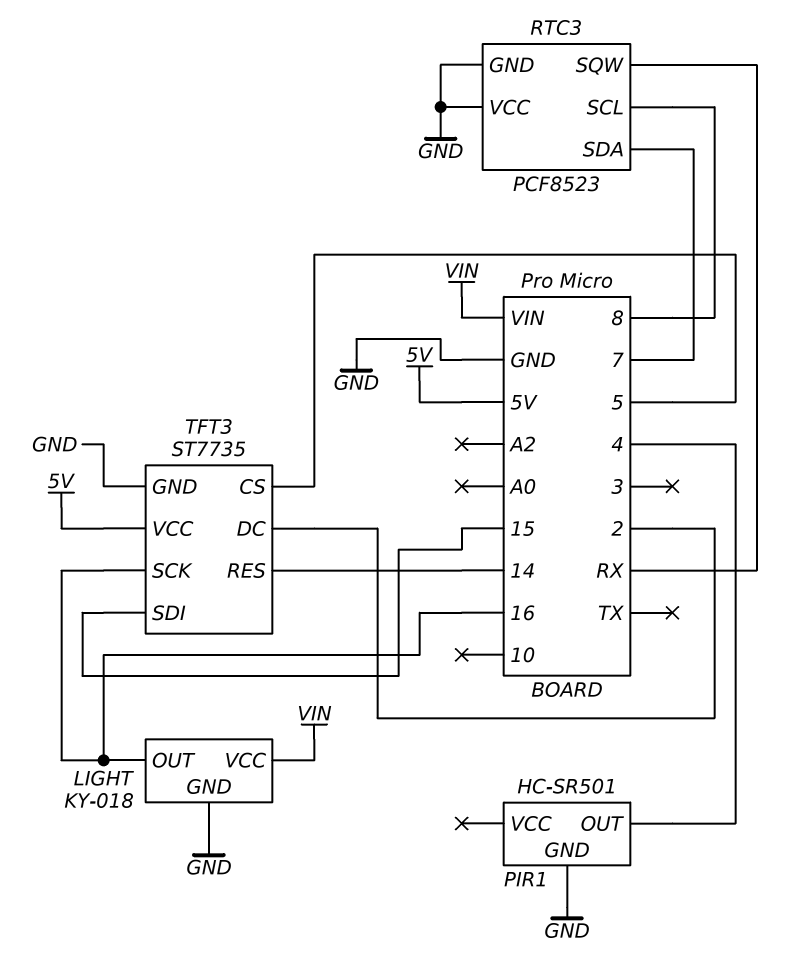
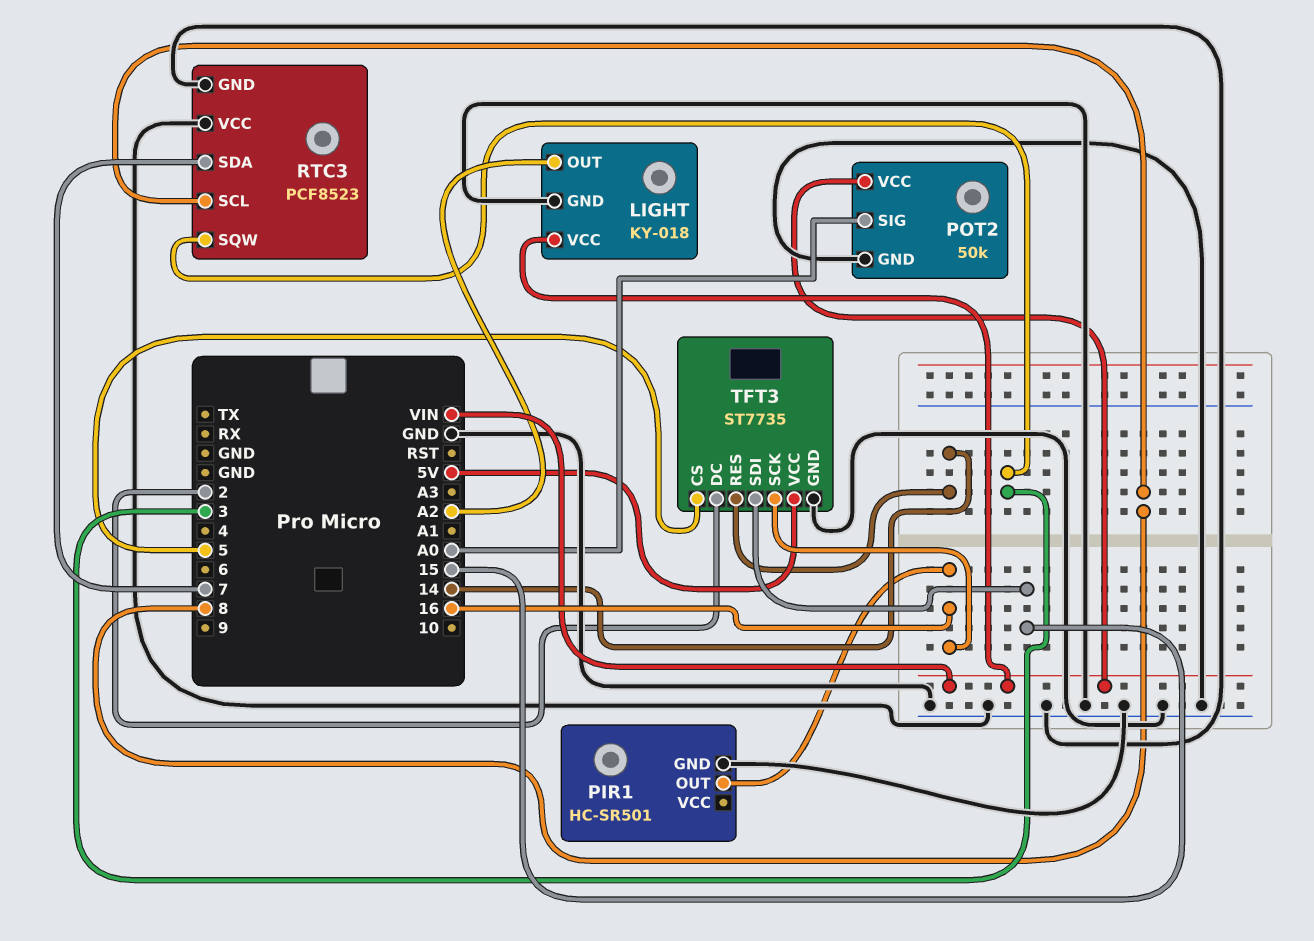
LIGHT pin OUT: 16 -> A2
PIR1 pin OUT: 4 -> 16
POT2: none -> 50k
POT2 pin GND: none -> GND
POT2 pin SIG: none -> A0
POT2 pin VCC: none -> VIN
RTC3 pin SQW: RX -> 3

